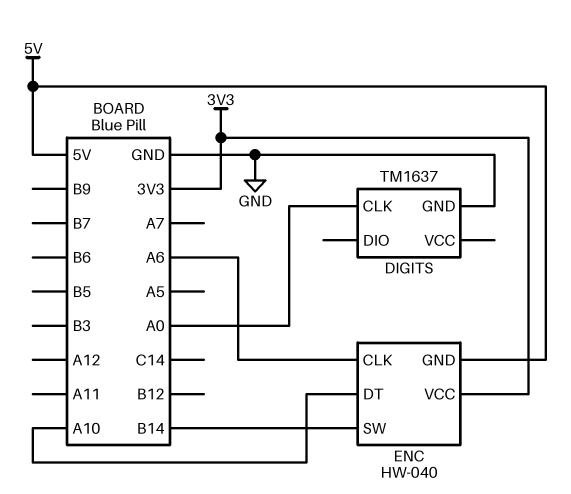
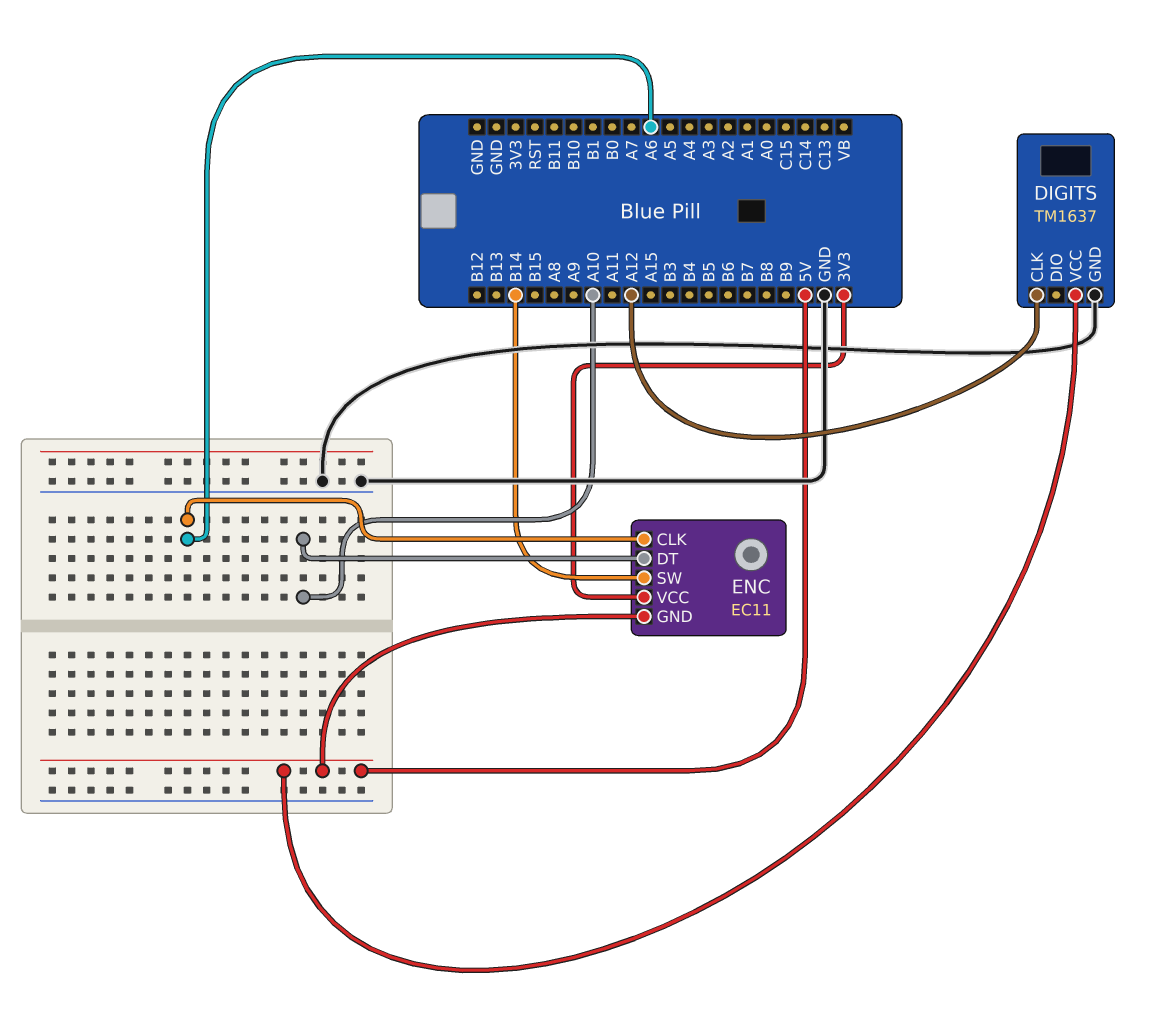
DIGITS pin CLK: A0 -> A12
DIGITS pin VCC: none -> 5V
ENC: HW-040 -> EC11

